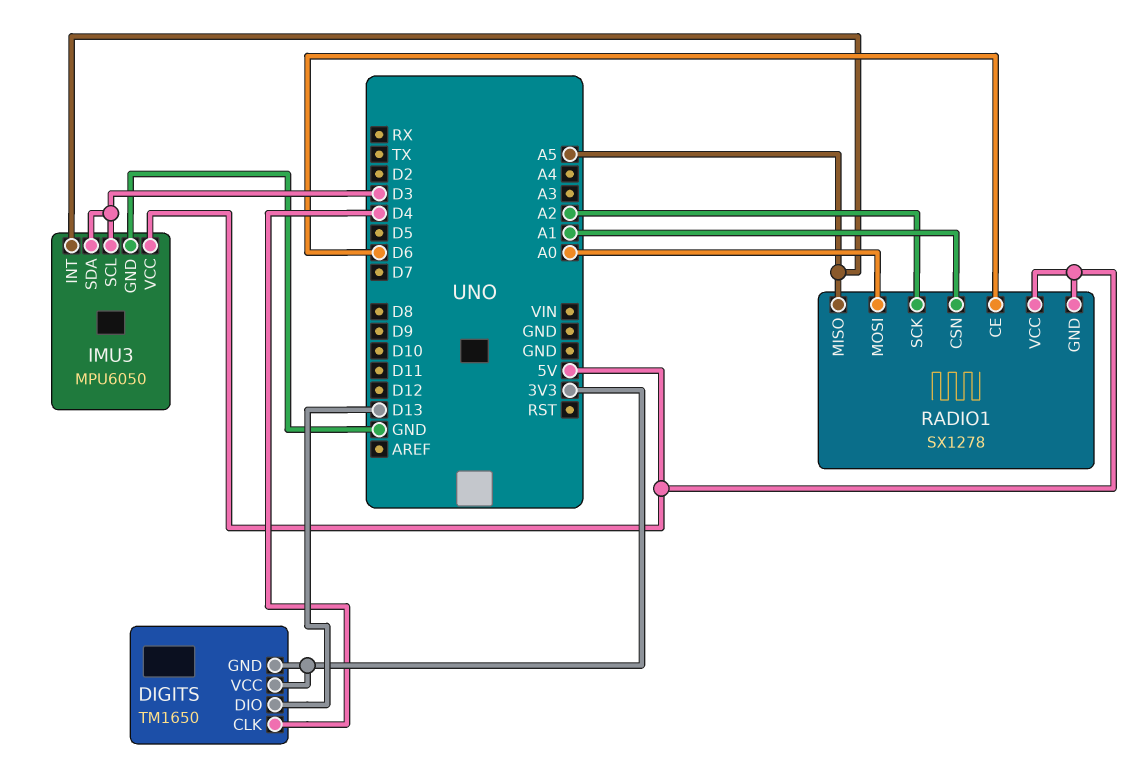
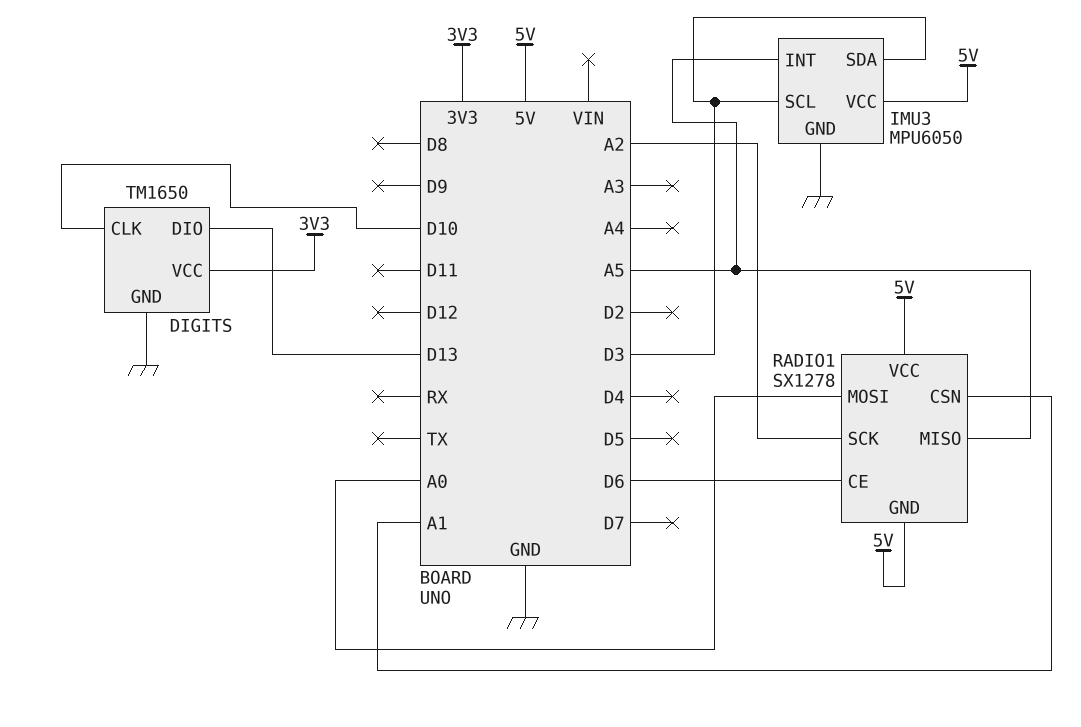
DIGITS pin CLK: D4 -> D10
DIGITS pin GND: 3V3 -> GND

